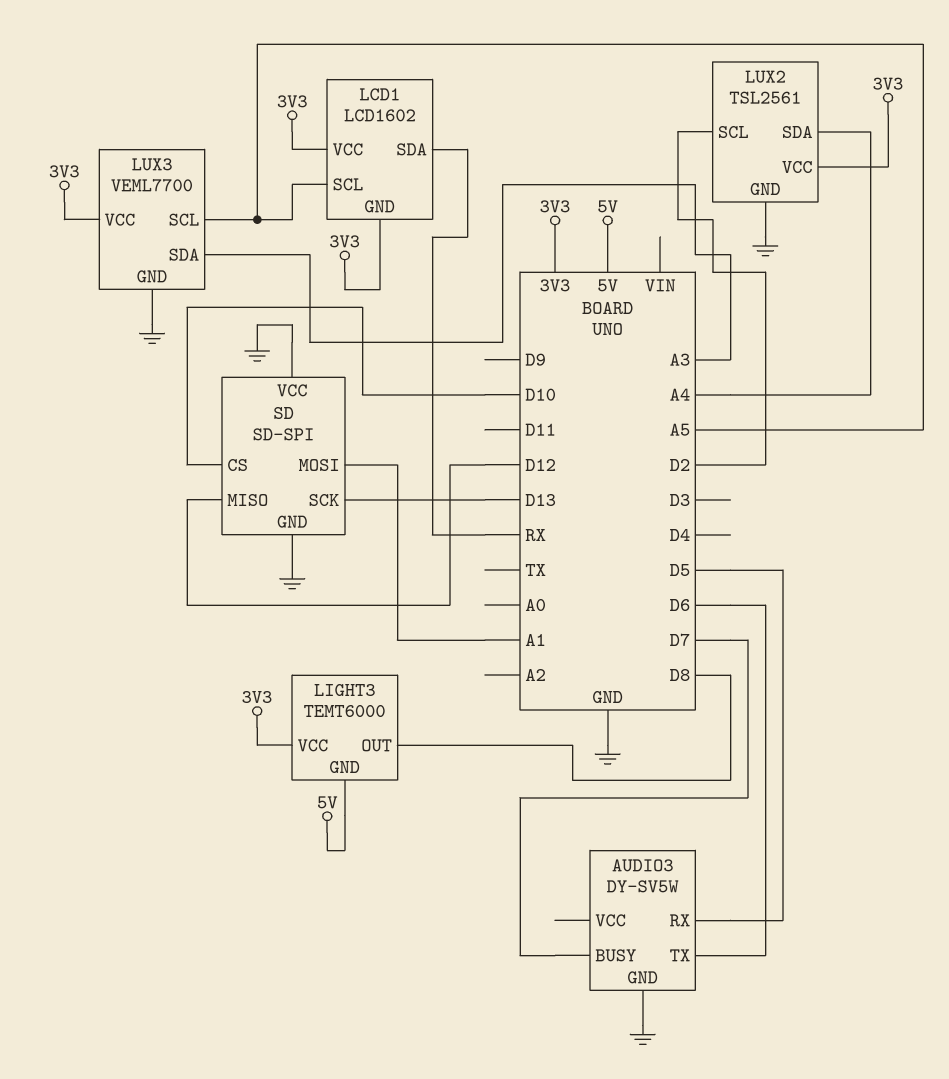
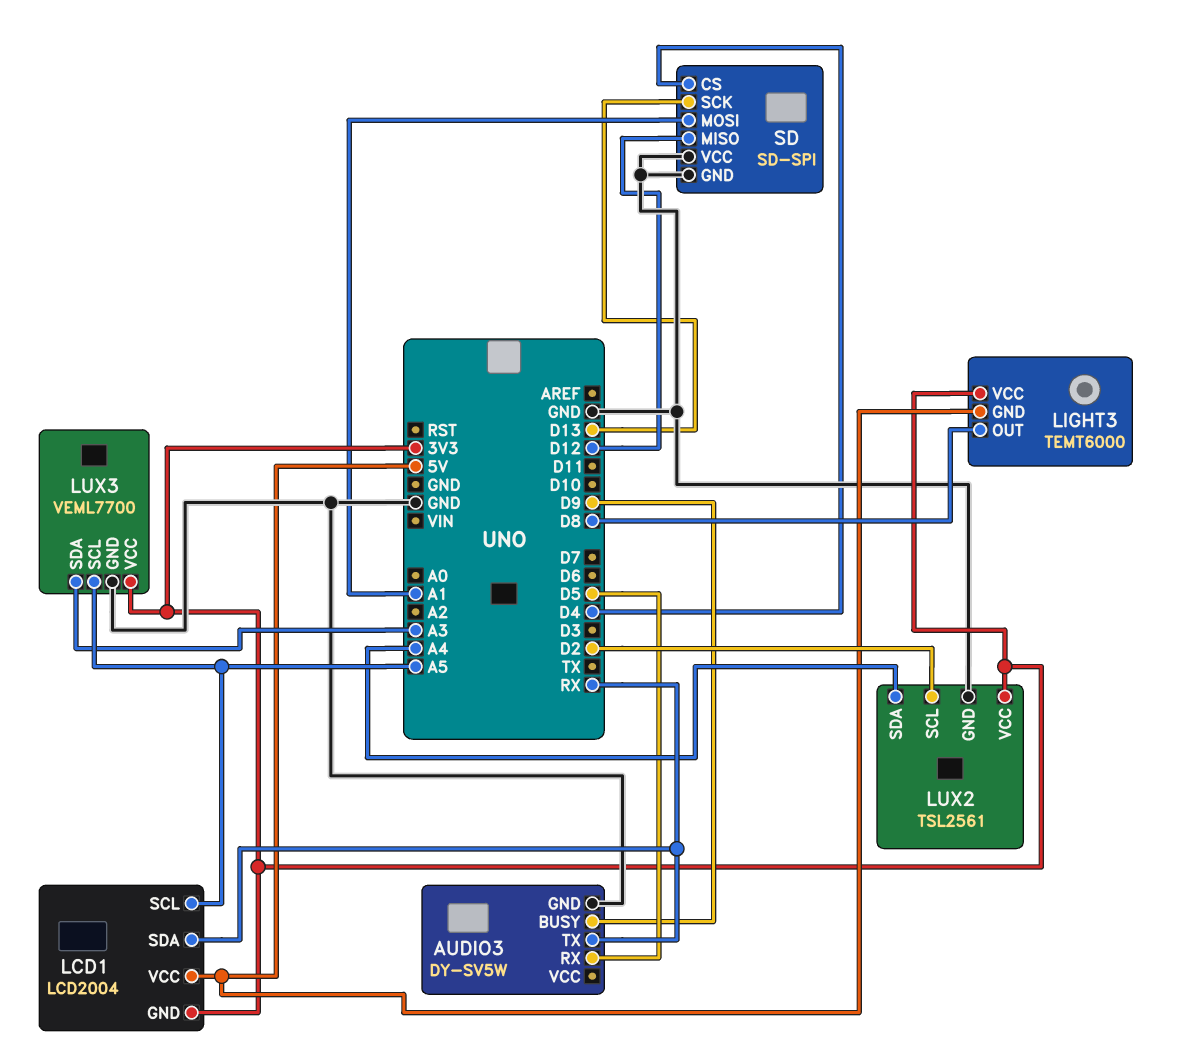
AUDIO3 pin BUSY: D7 -> D9
AUDIO3 pin TX: D6 -> RX
LCD1: LCD1602 -> LCD2004
LCD1 pin VCC: 3V3 -> 5V
SD pin CS: D10 -> D4

